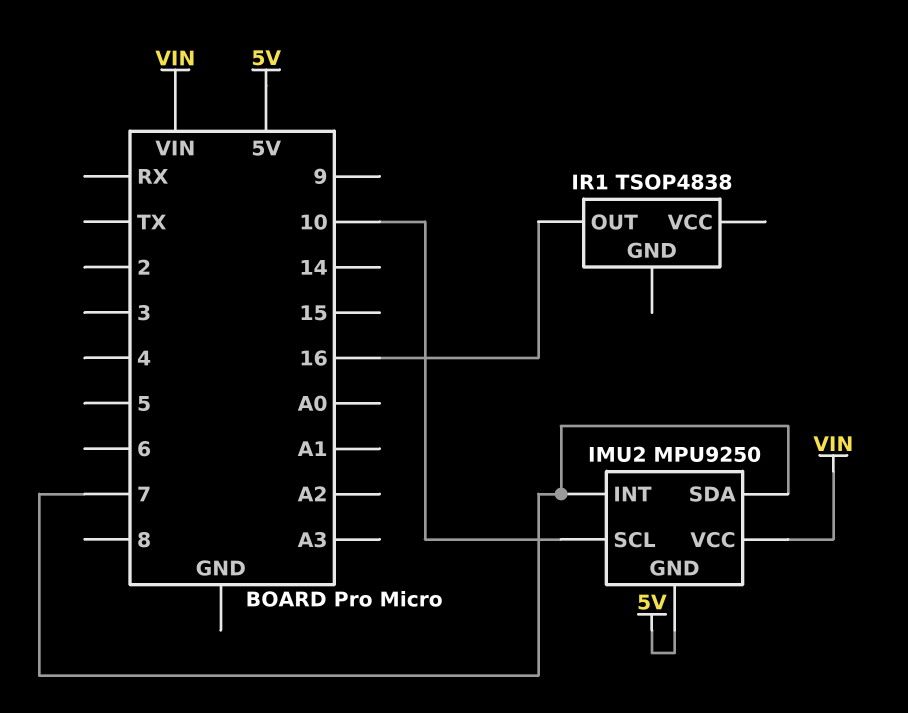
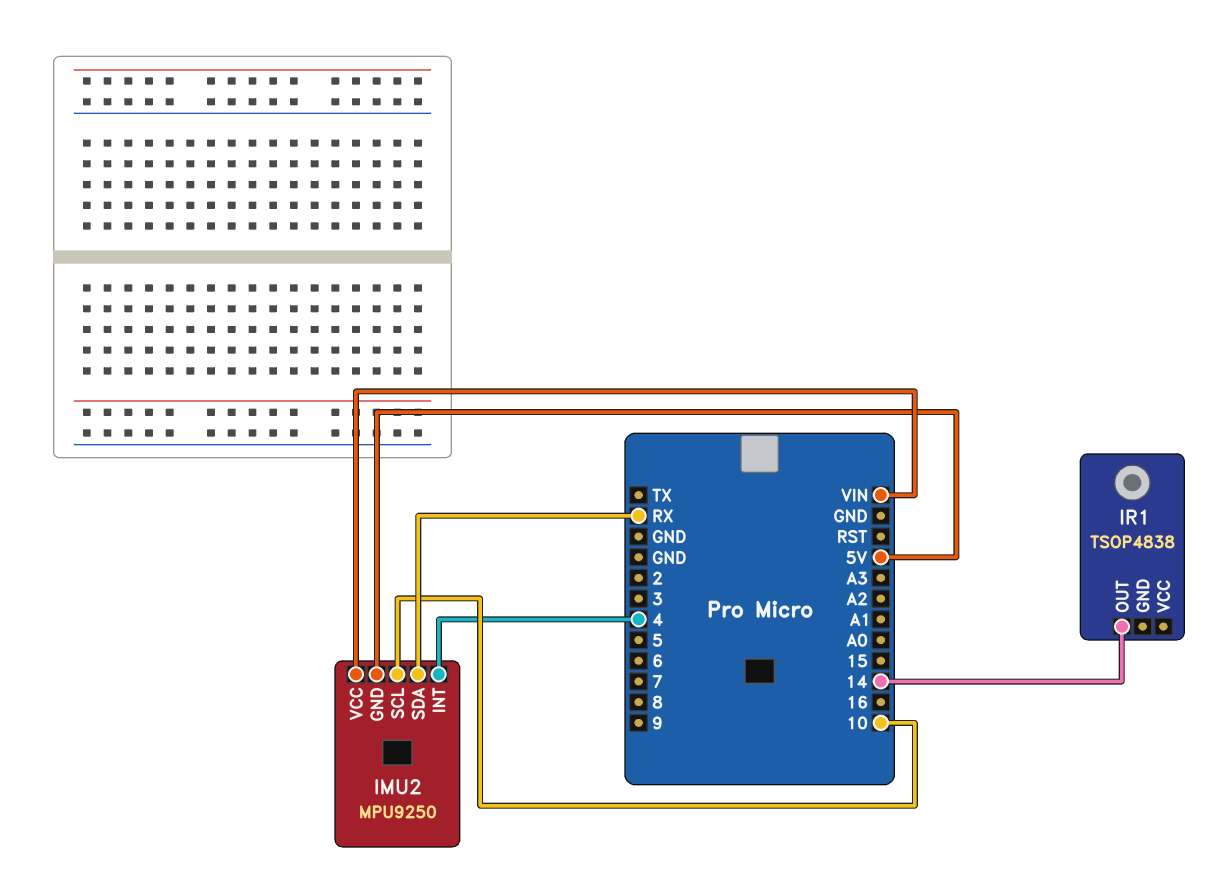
IMU2 pin INT: 7 -> 4
IMU2 pin SDA: 7 -> RX
IR1 pin OUT: 16 -> 14

